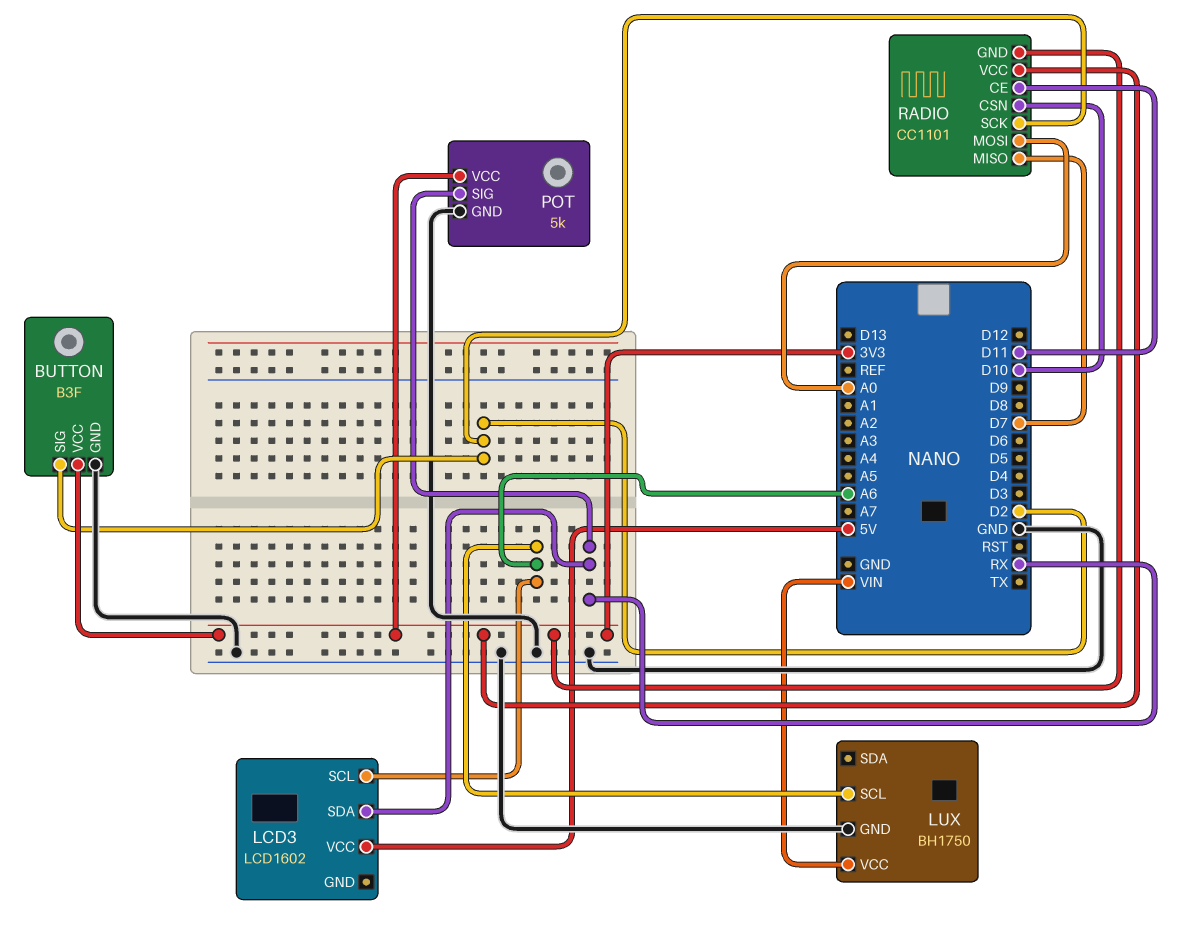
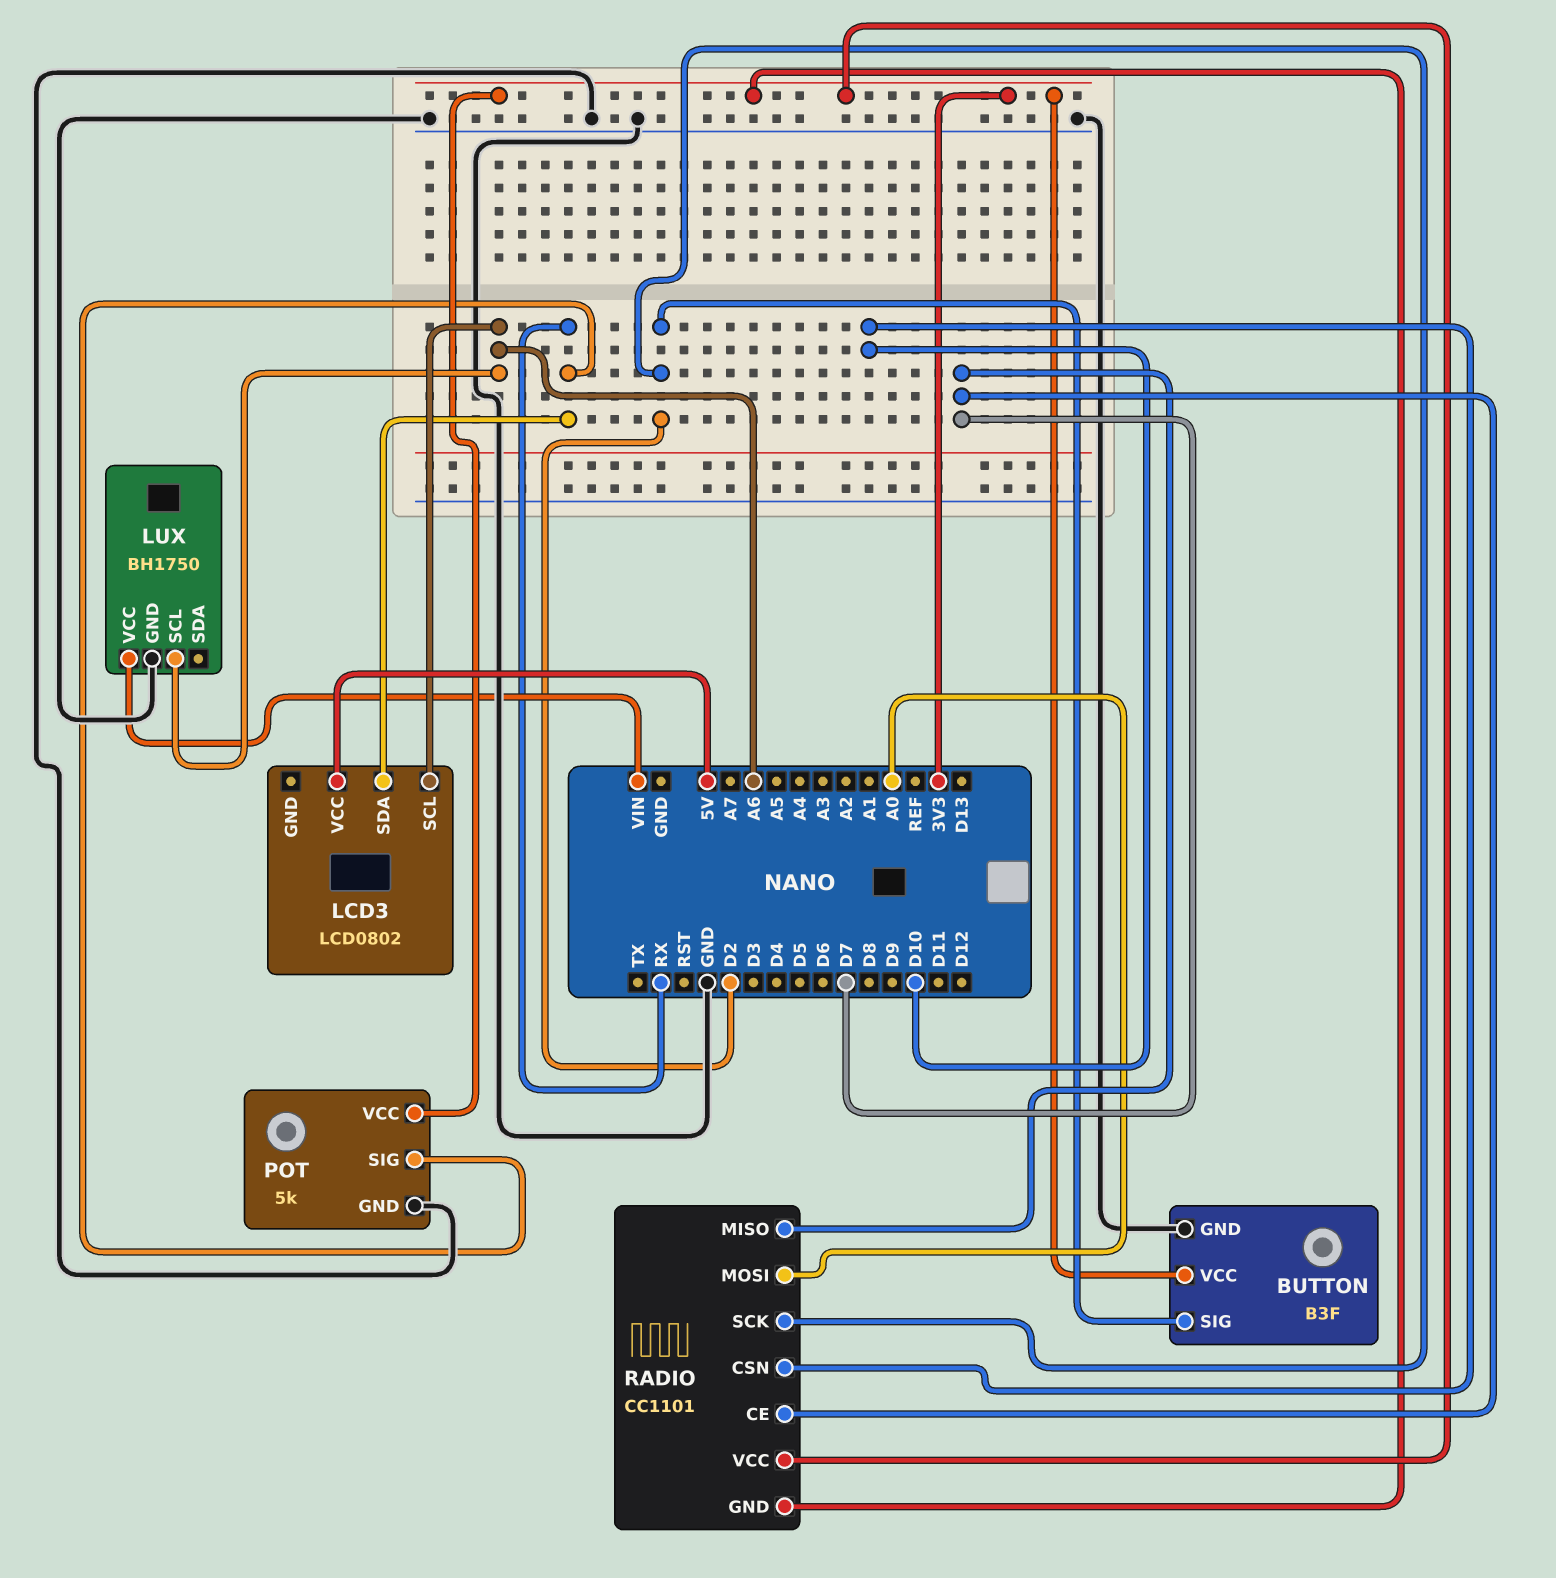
LCD3: LCD1602 -> LCD0802
RADIO pin CE: D11 -> D7

